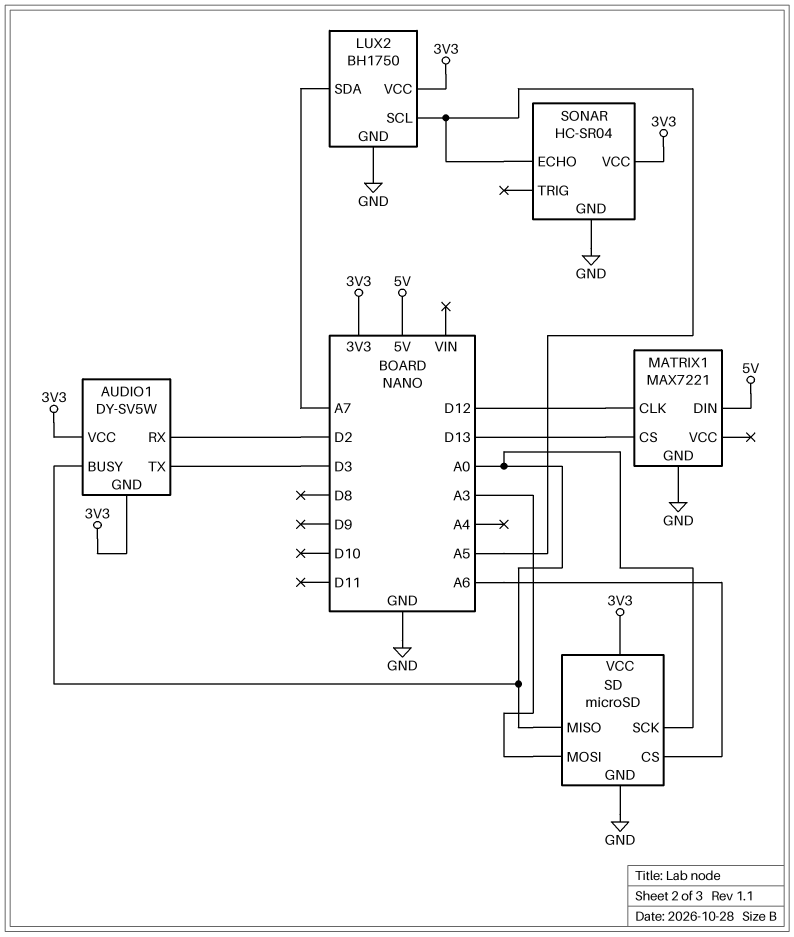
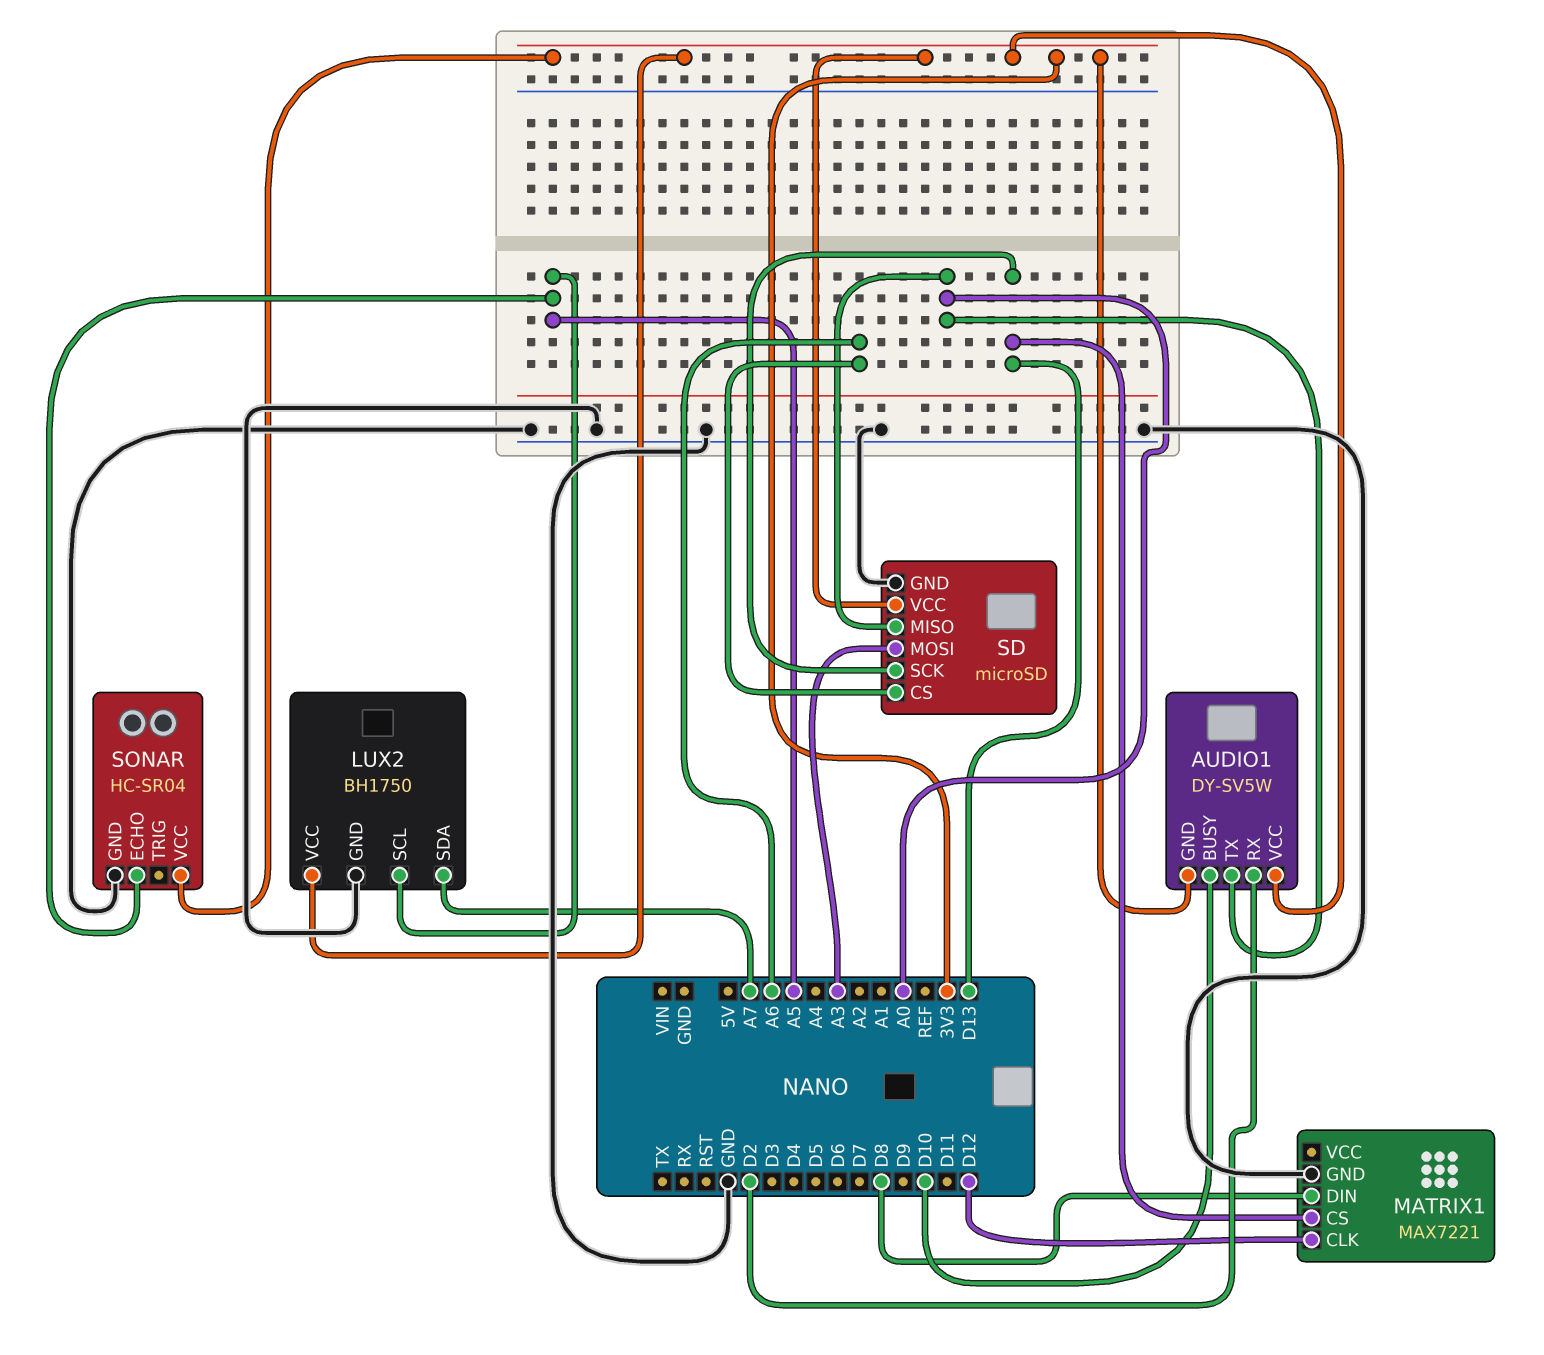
AUDIO1 pin BUSY: A0 -> D10
AUDIO1 pin TX: D3 -> A0
MATRIX1 pin DIN: 5V -> D8
SD pin SCK: A0 -> D13

